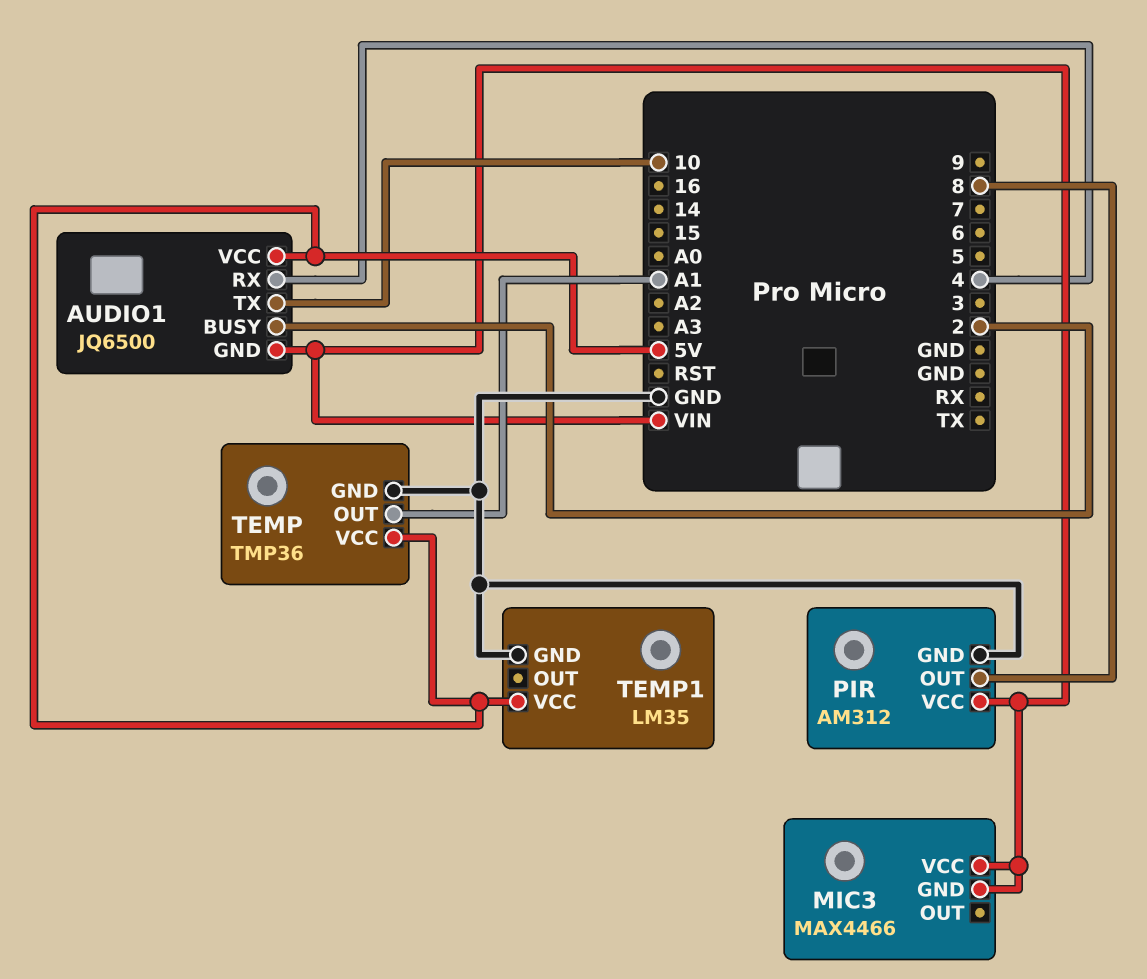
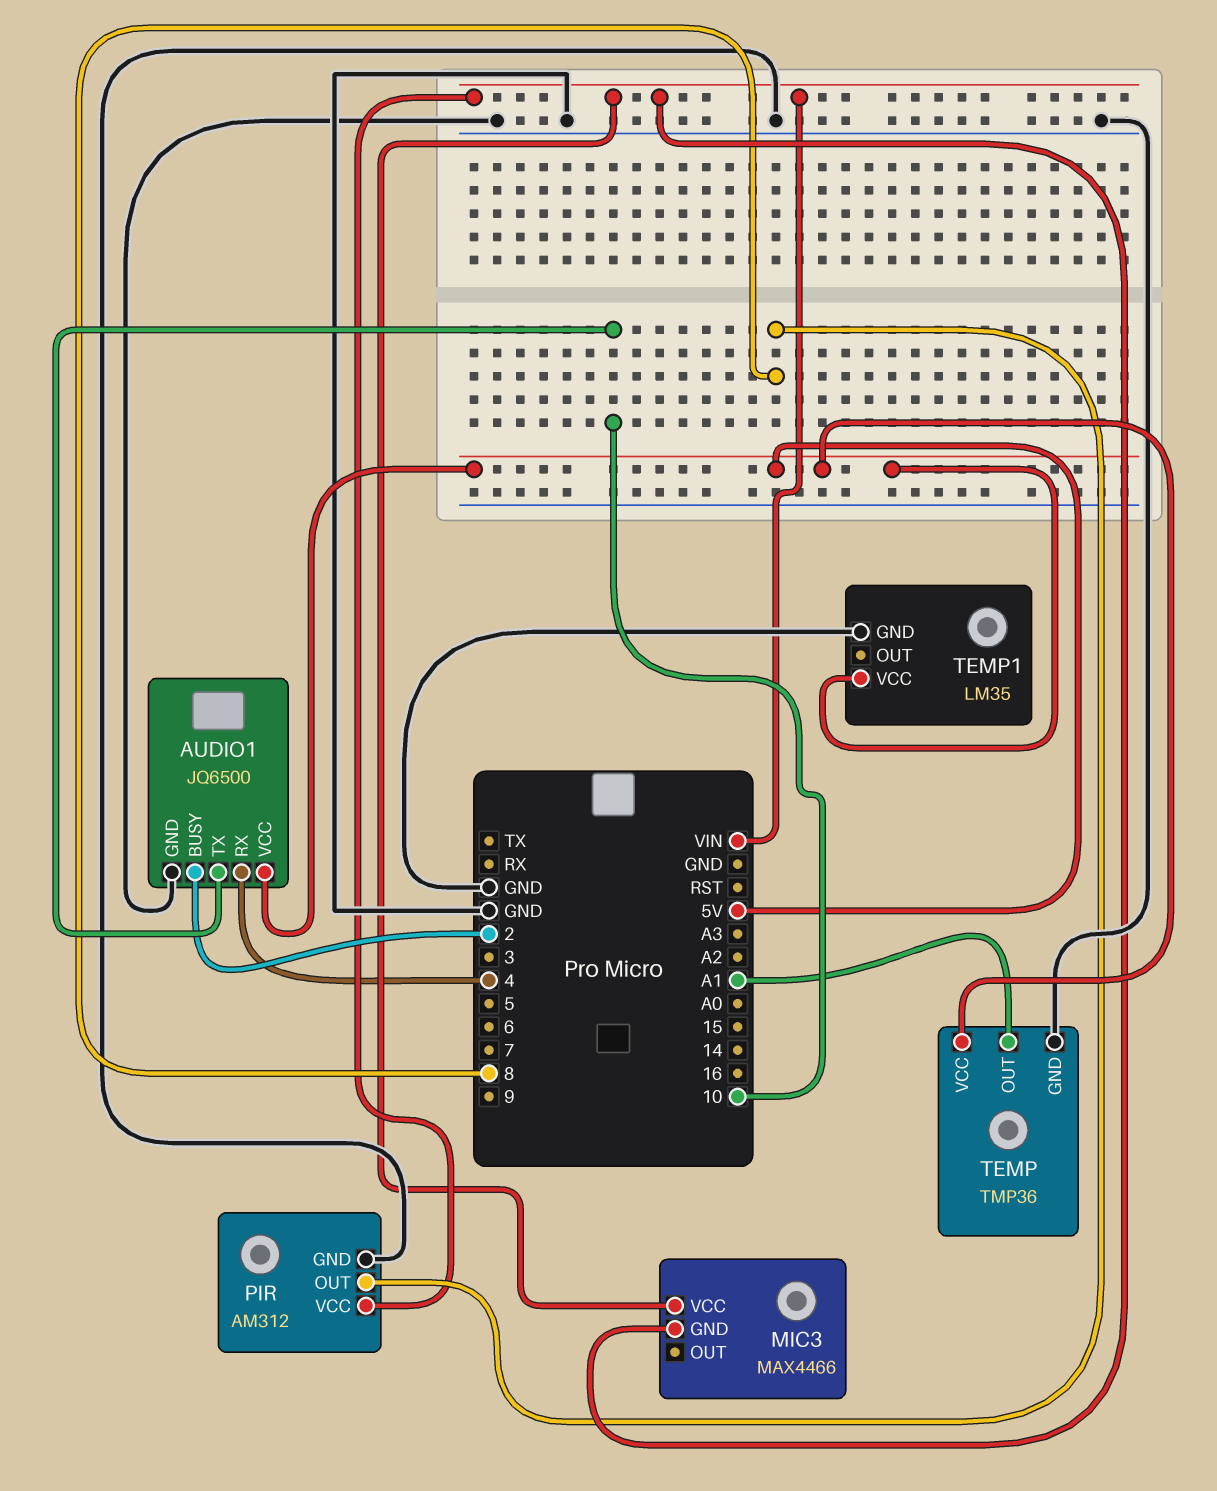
AUDIO1 pin GND: VIN -> GND

